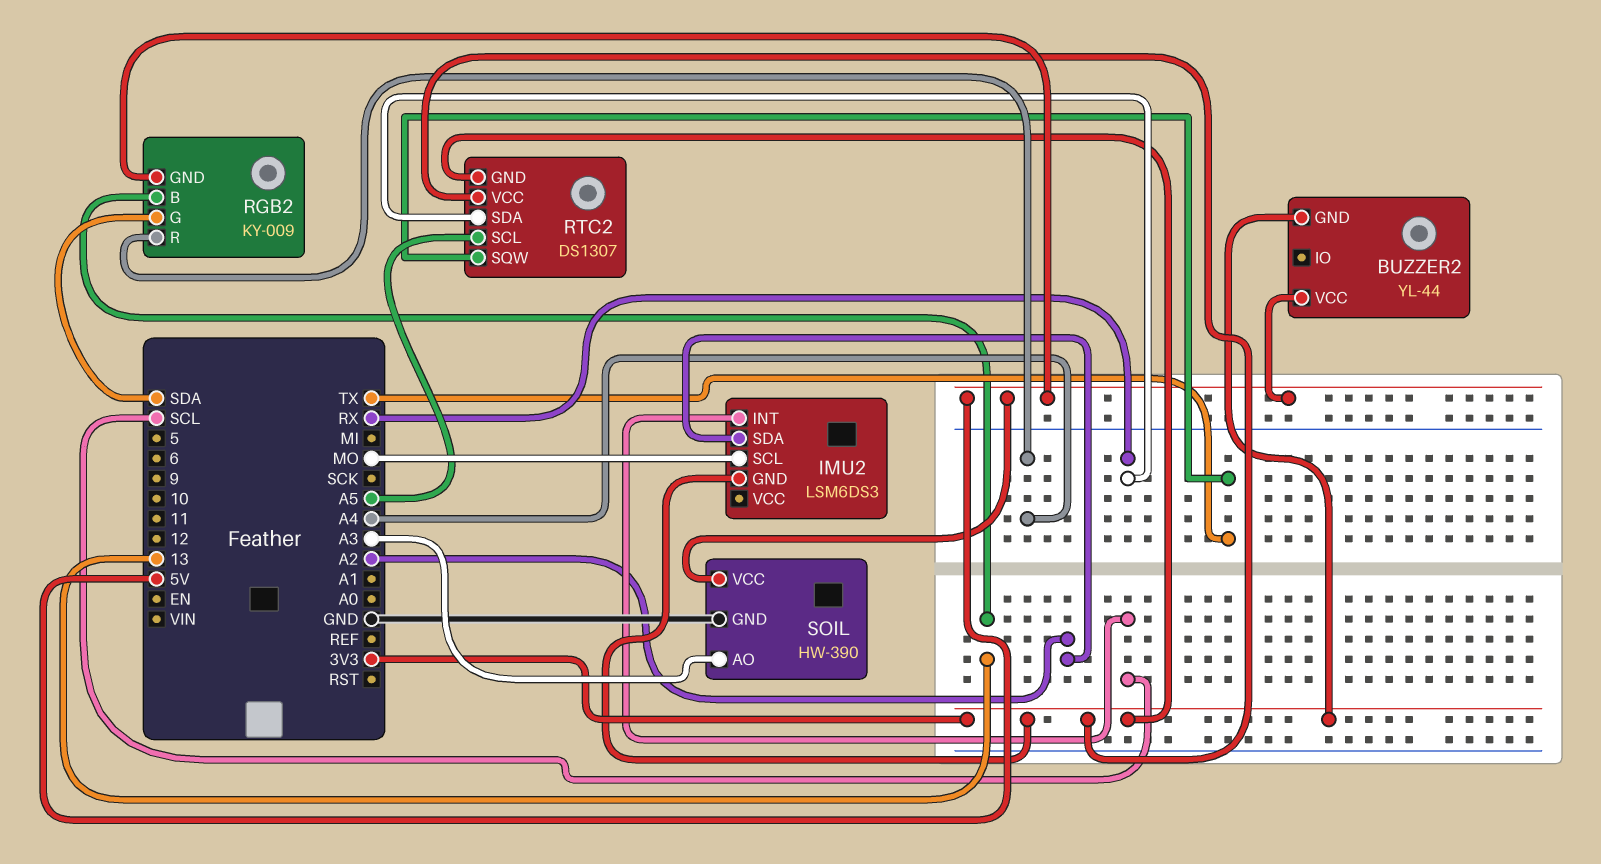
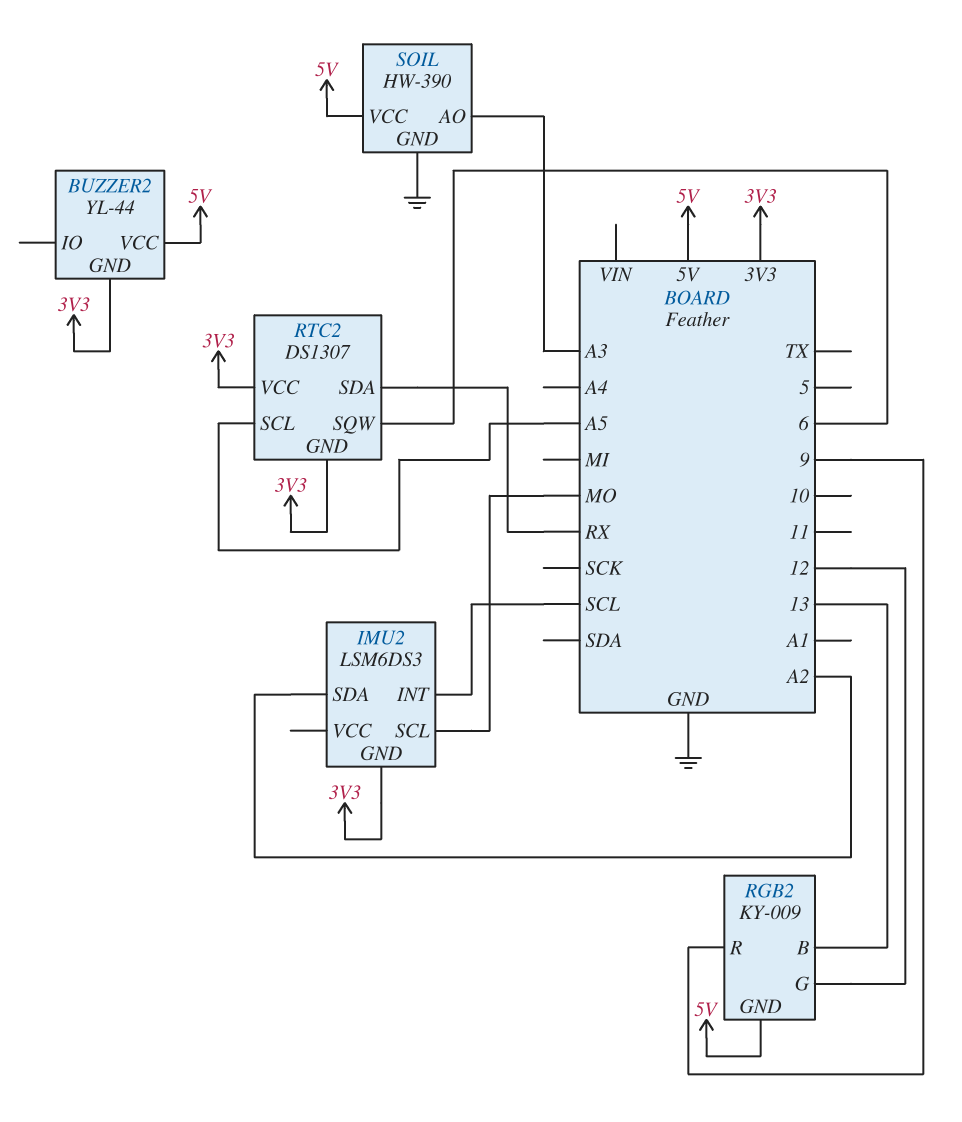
RGB2 pin G: SDA -> 12
RGB2 pin R: A4 -> 9
RTC2 pin SQW: TX -> 6

